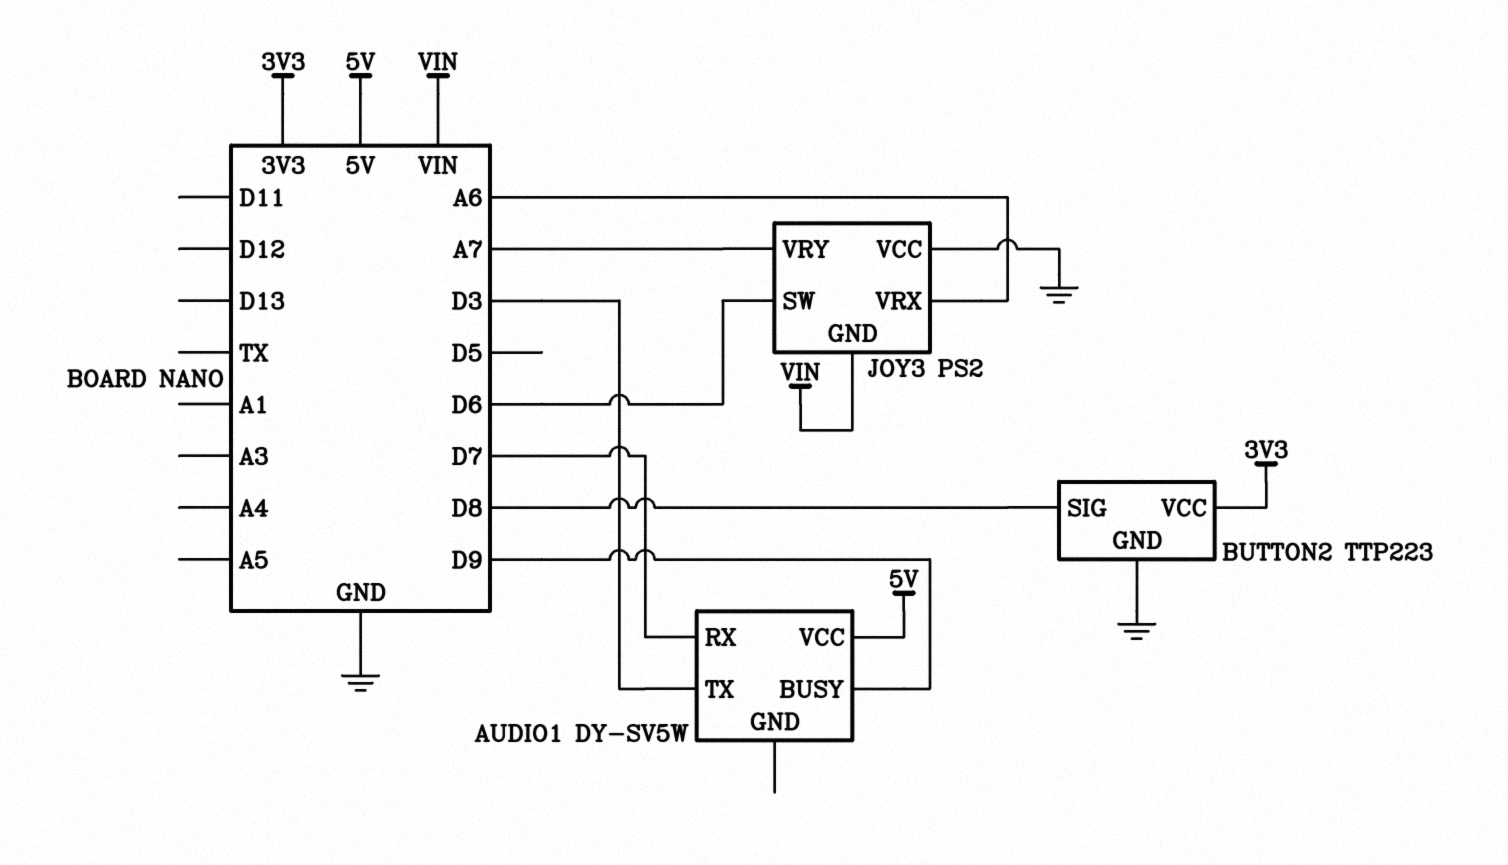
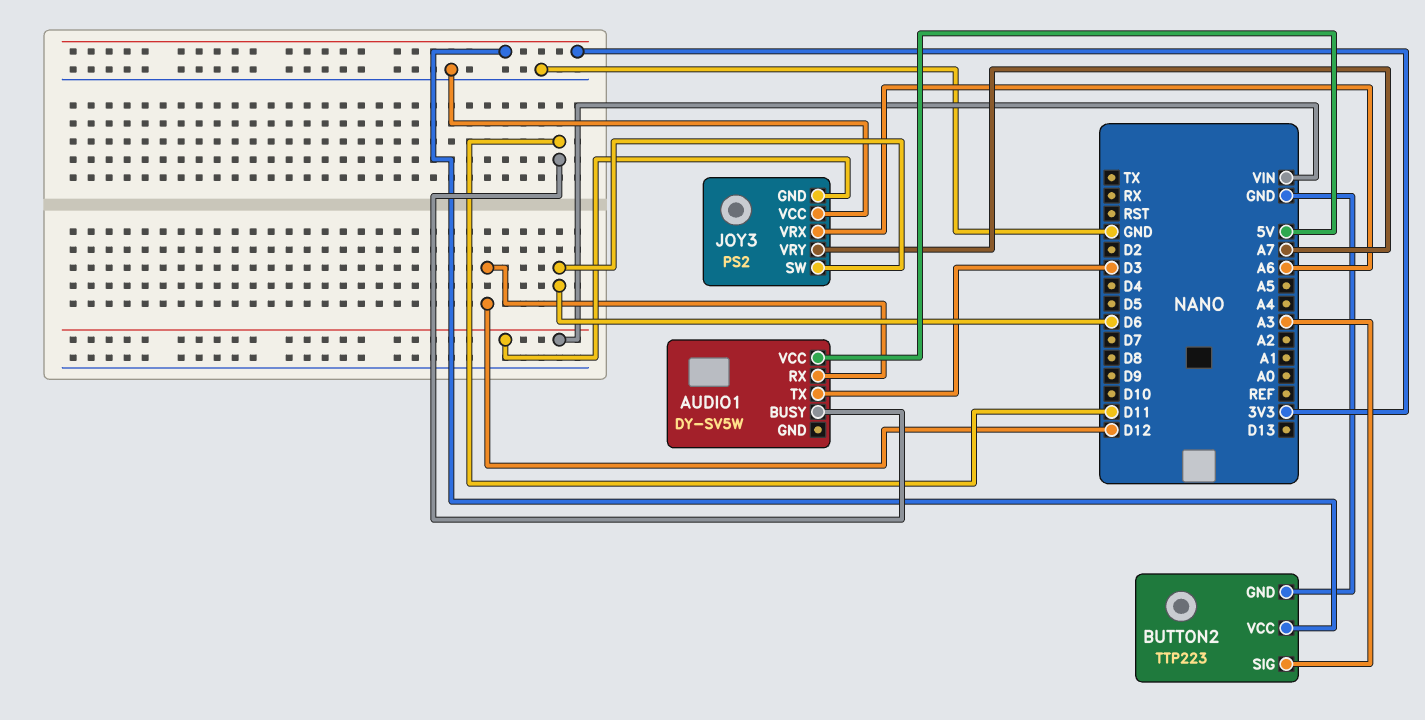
AUDIO1 pin BUSY: D9 -> D11
AUDIO1 pin RX: D7 -> D12
BUTTON2 pin SIG: D8 -> A3

